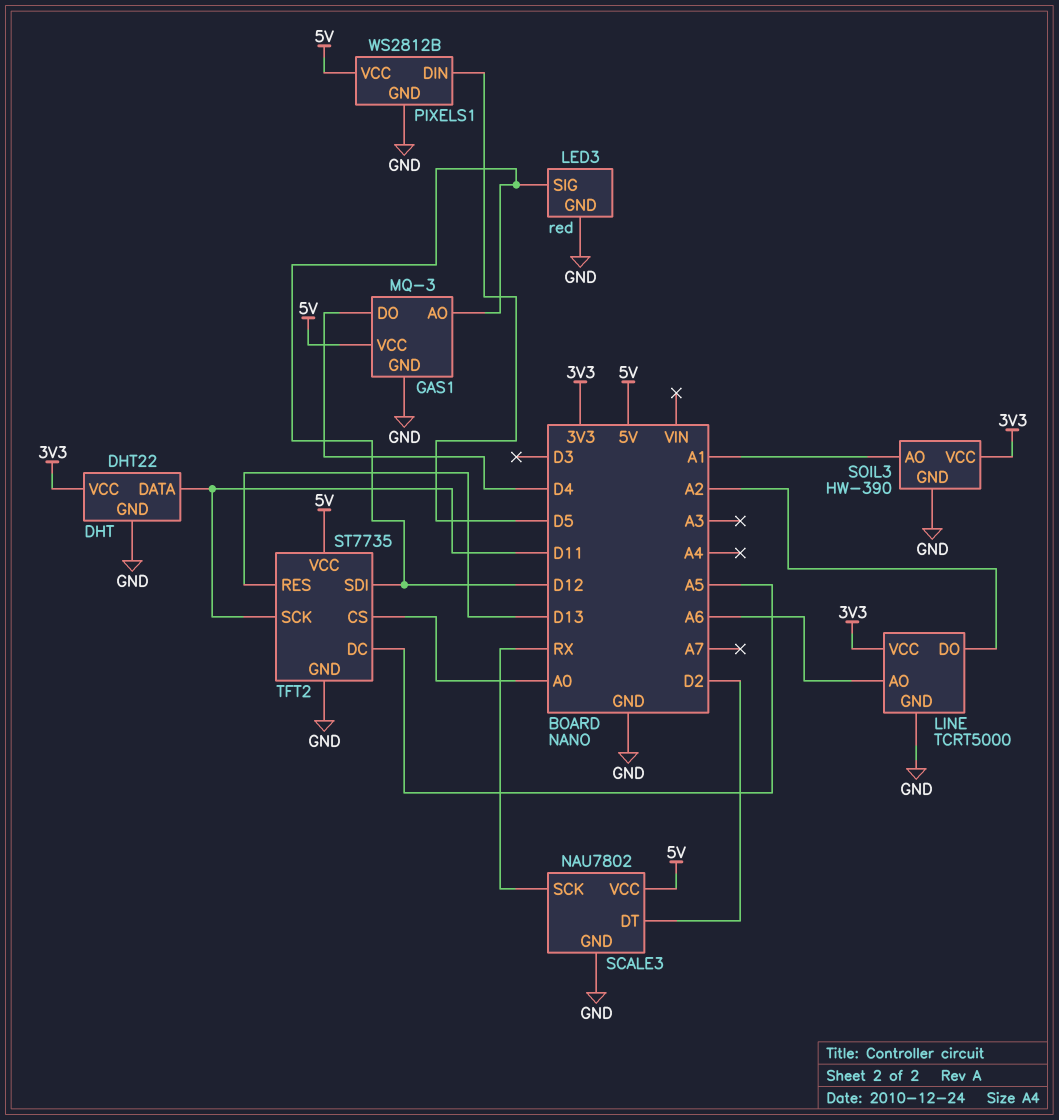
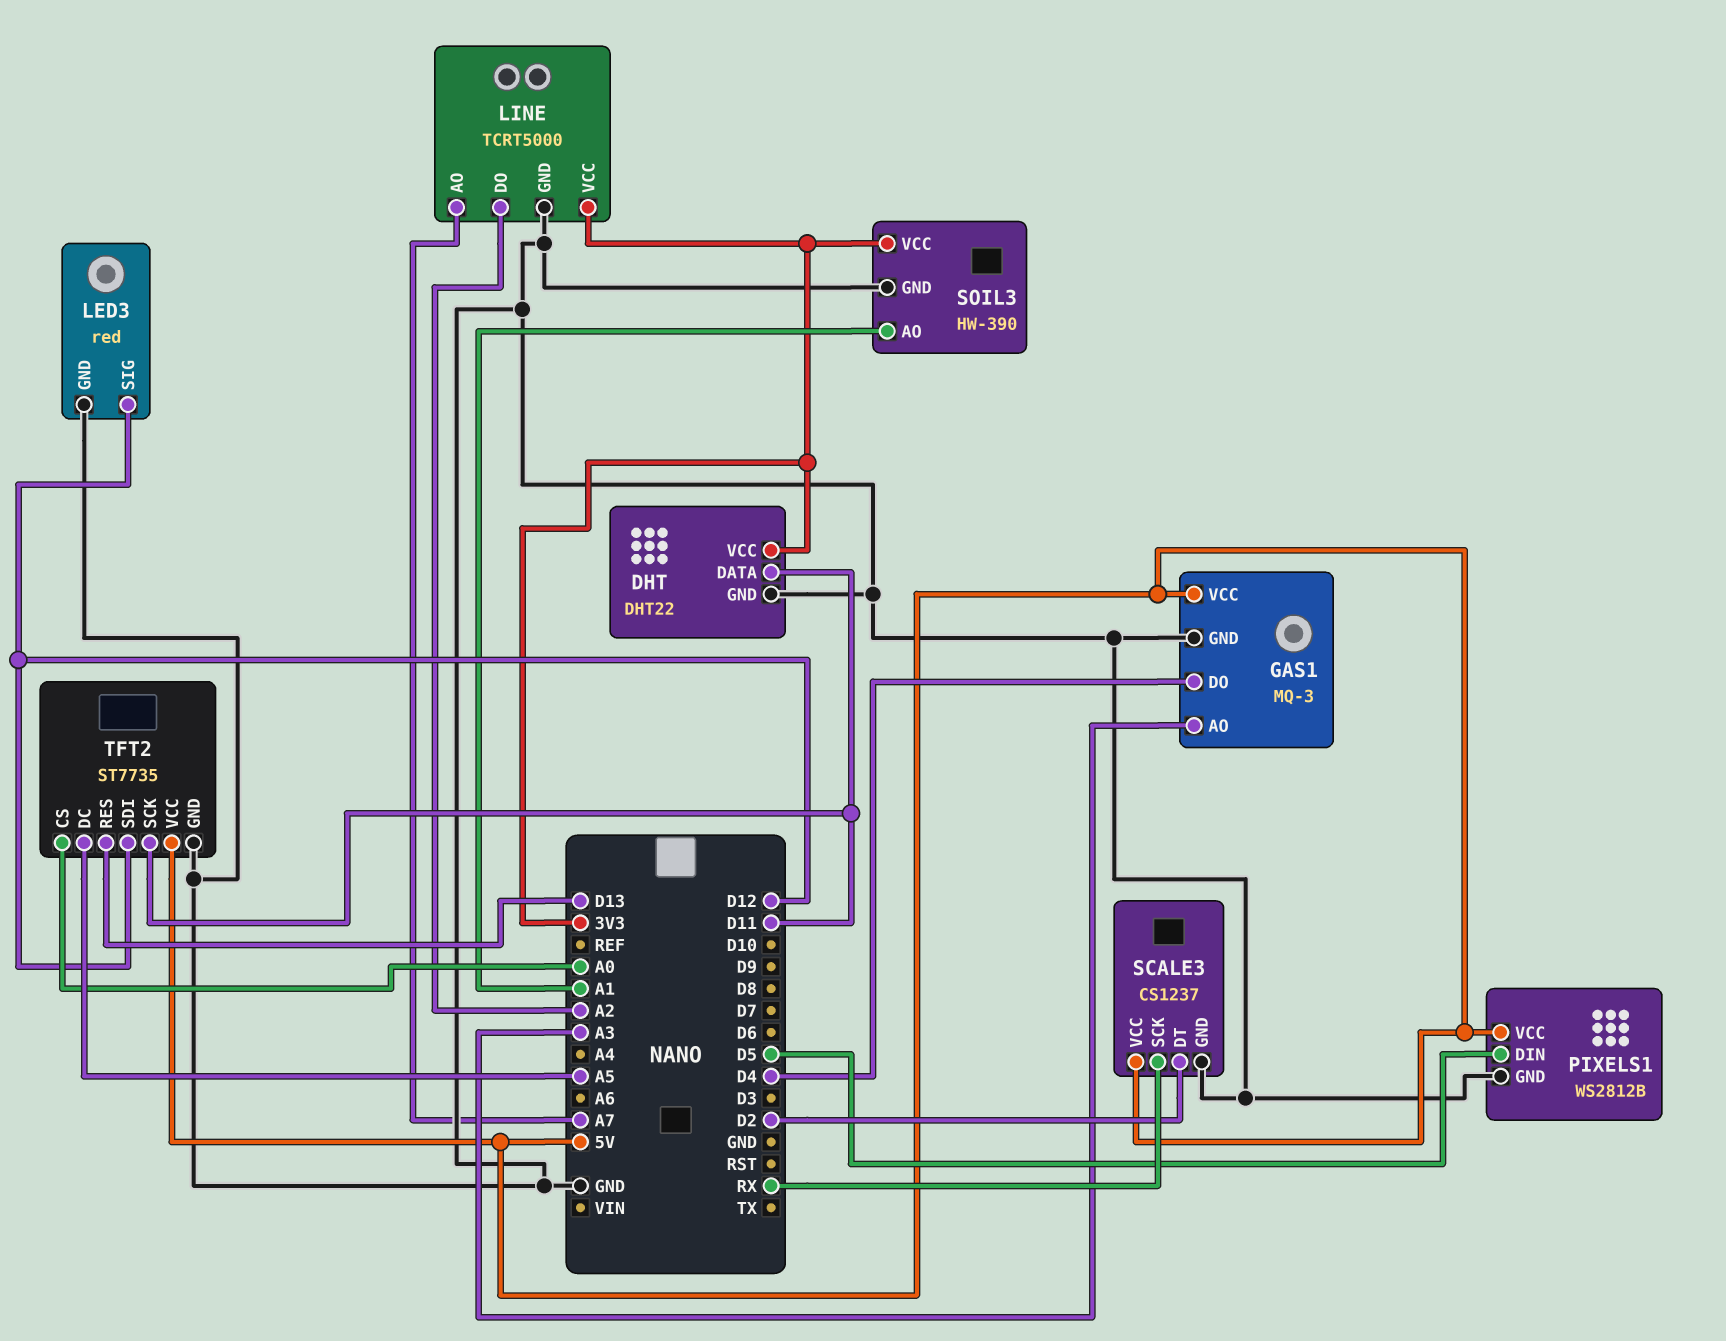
GAS1 pin AO: D12 -> A3
LINE pin AO: A6 -> A7
SCALE3: NAU7802 -> CS1237

